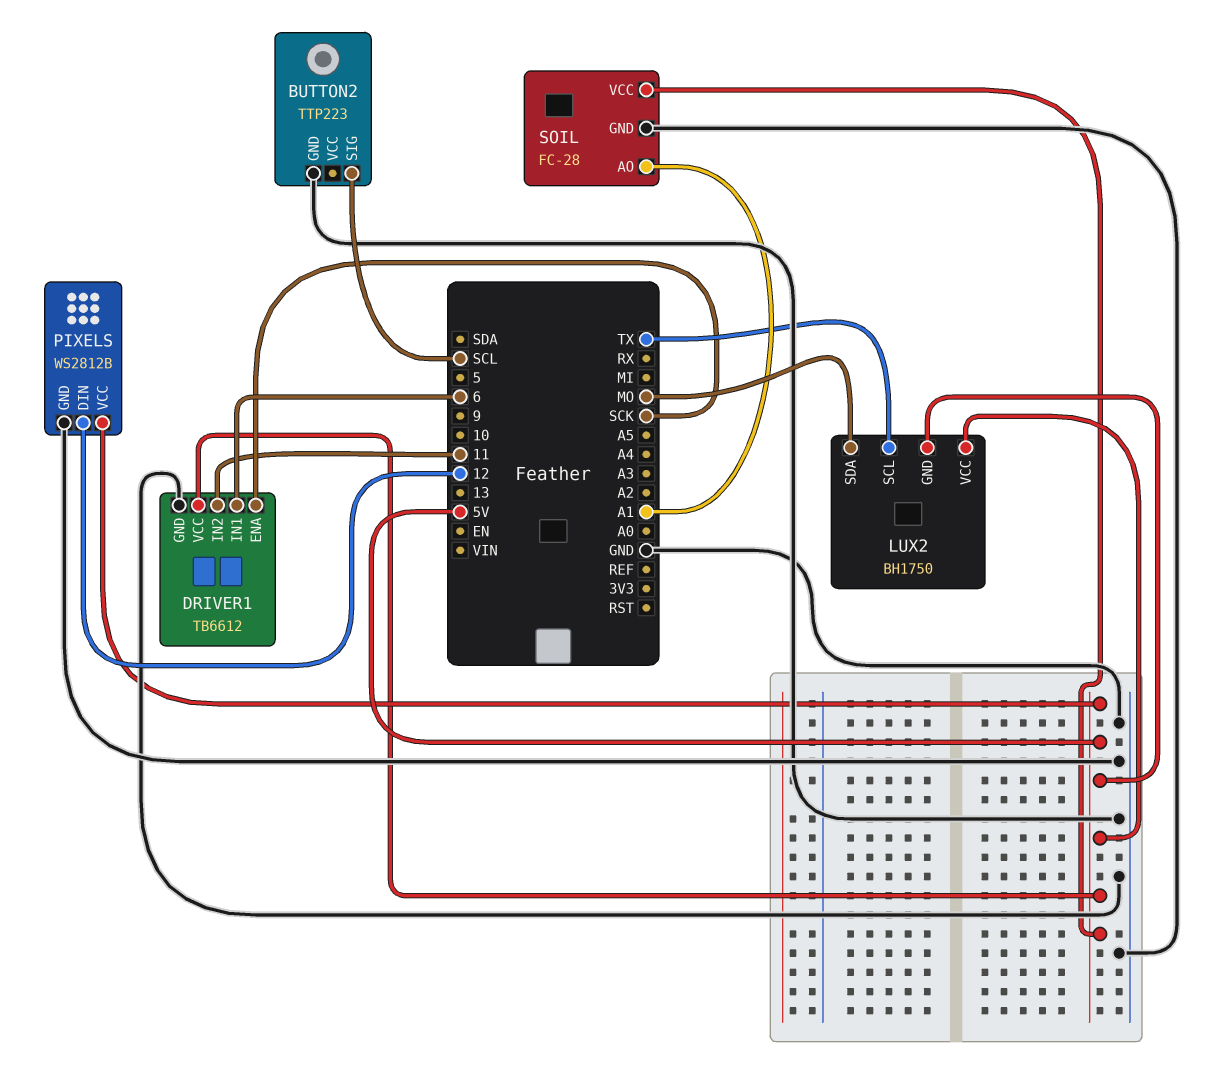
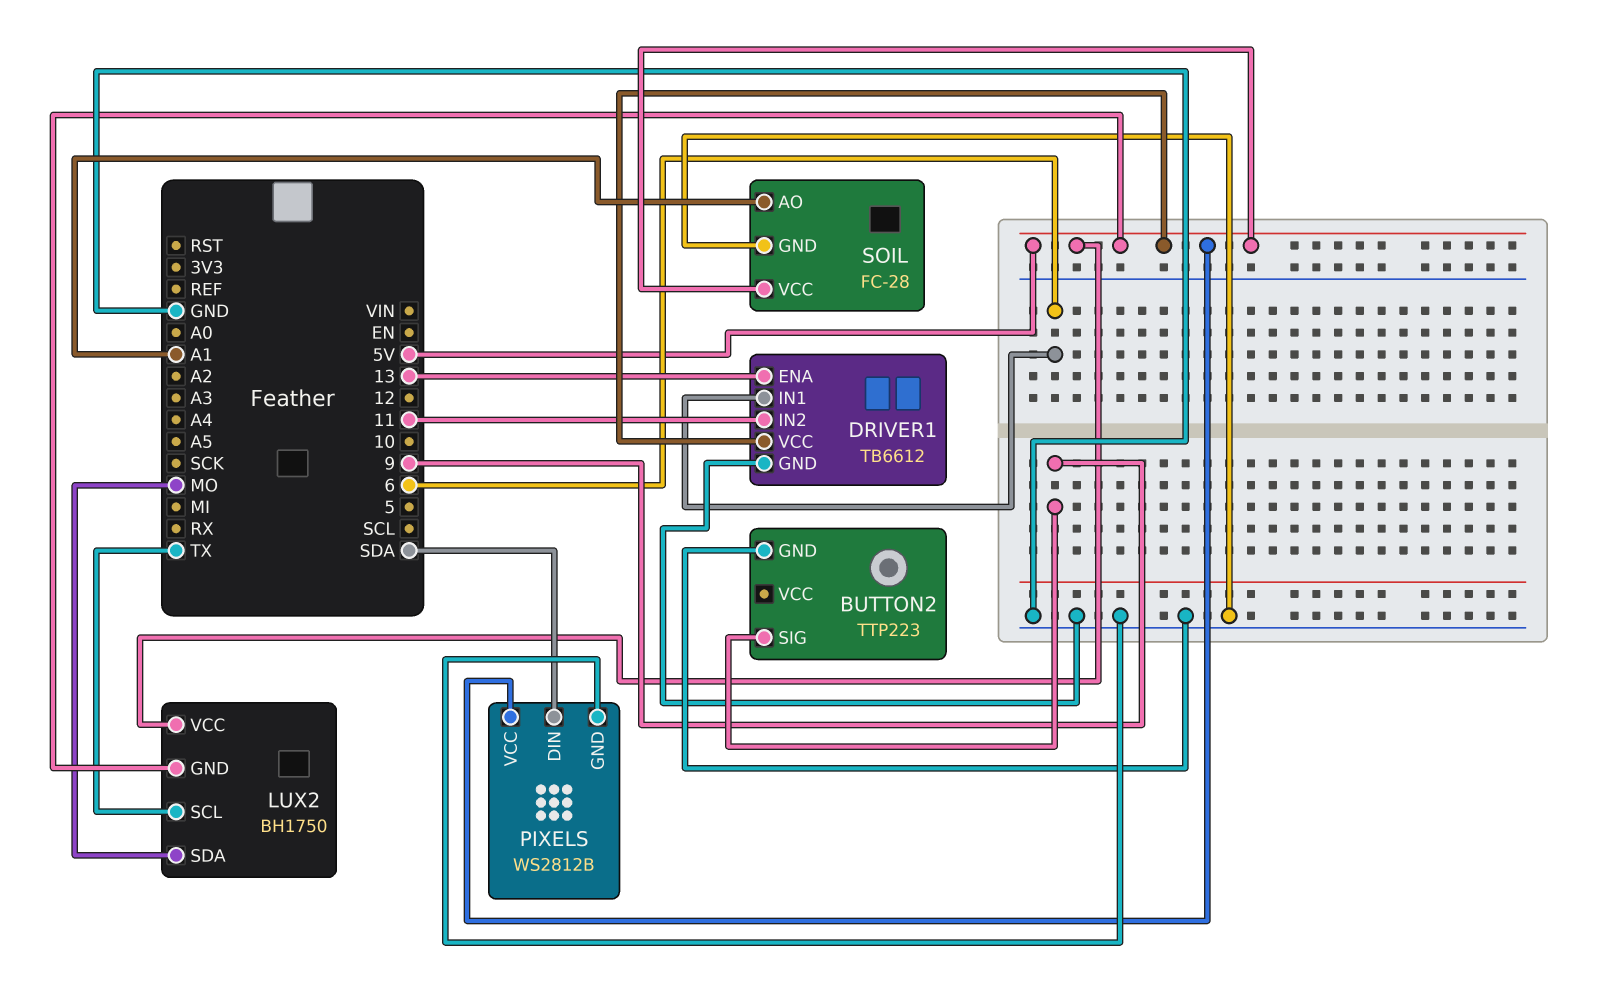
BUTTON2 pin SIG: SCL -> 9
DRIVER1 pin ENA: SCK -> 13
PIXELS pin DIN: 12 -> SDA

